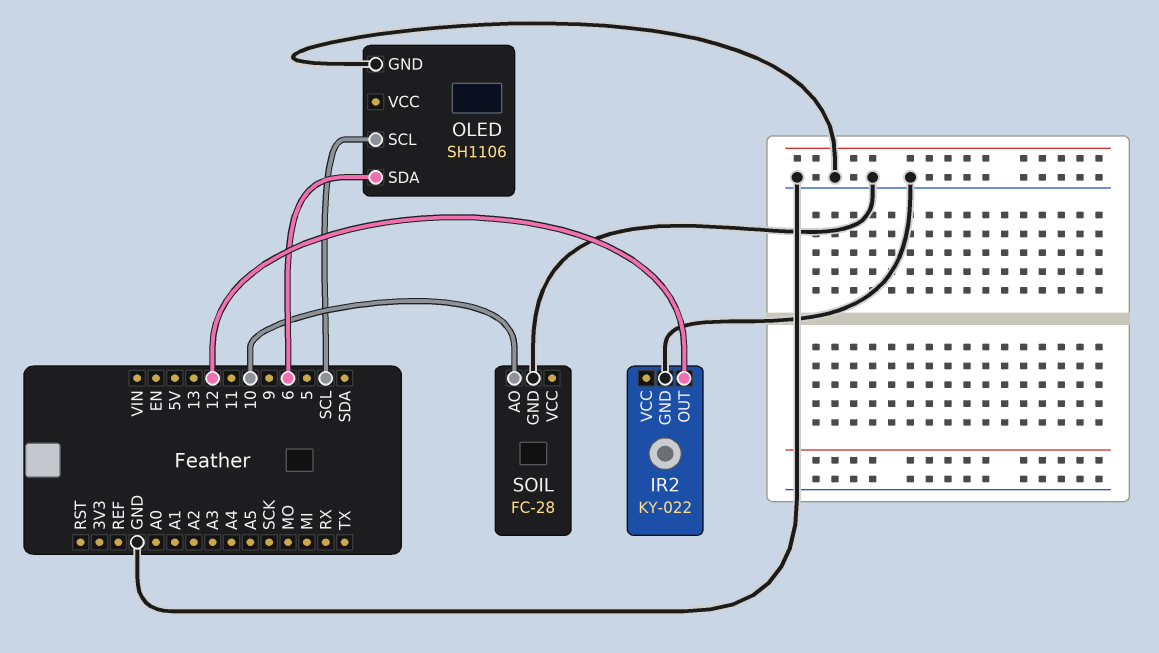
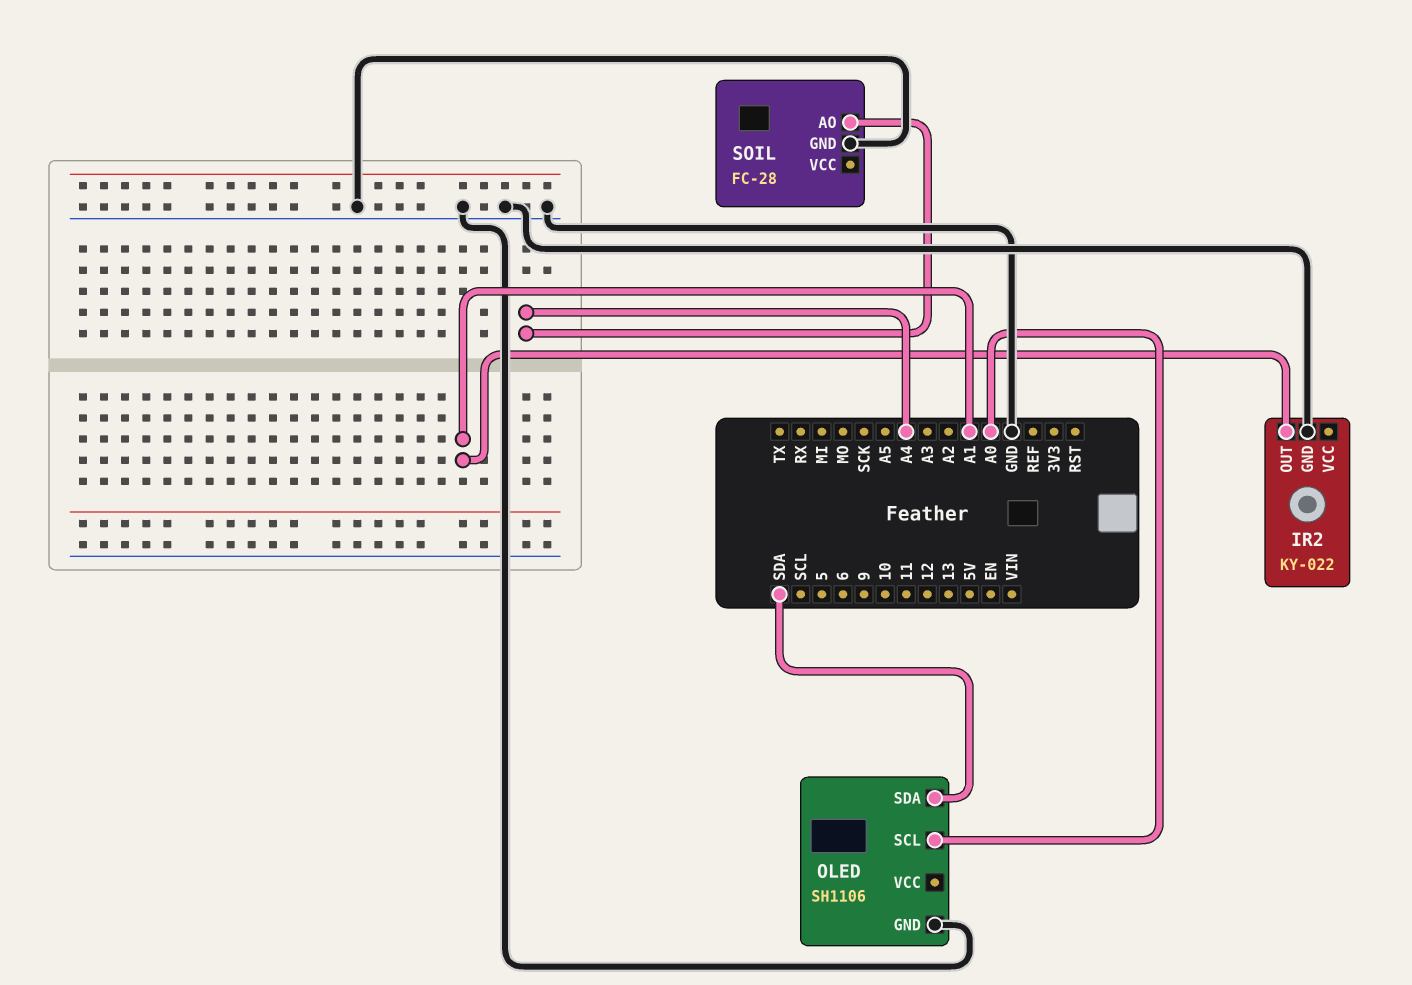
IR2 pin OUT: 12 -> A1
OLED pin SCL: SCL -> A0
OLED pin SDA: 6 -> SDA
SOIL pin AO: 10 -> A4

